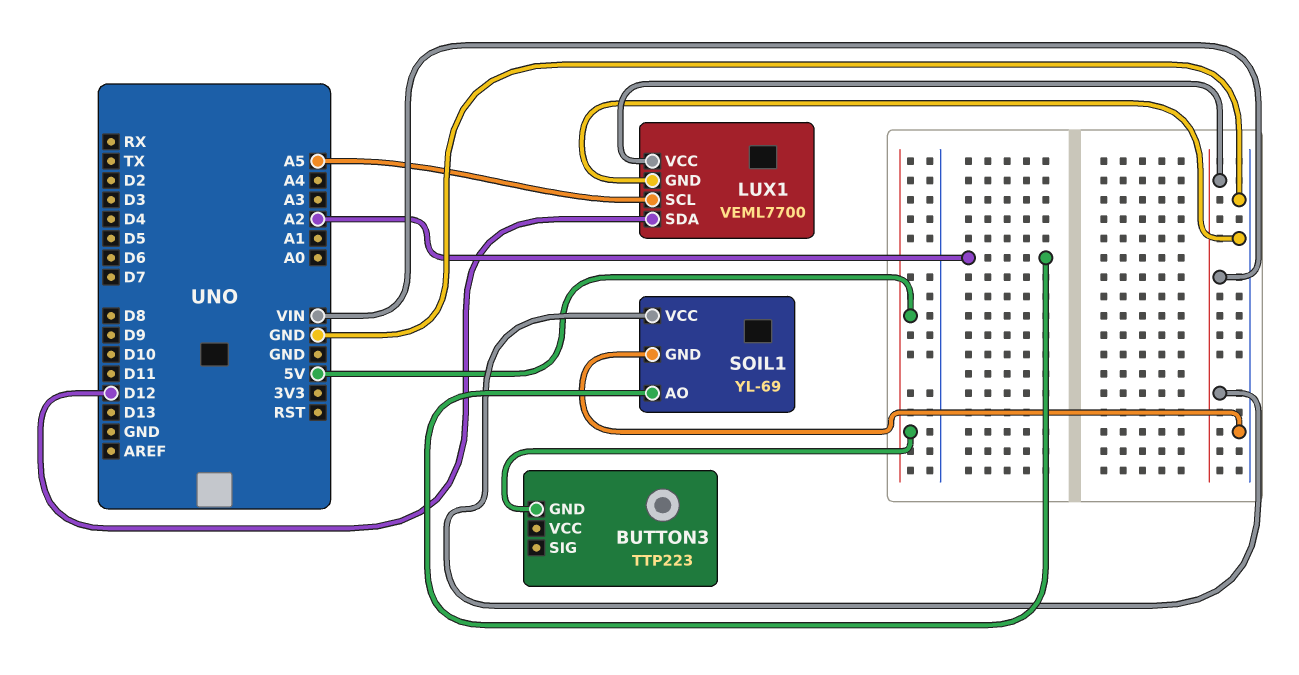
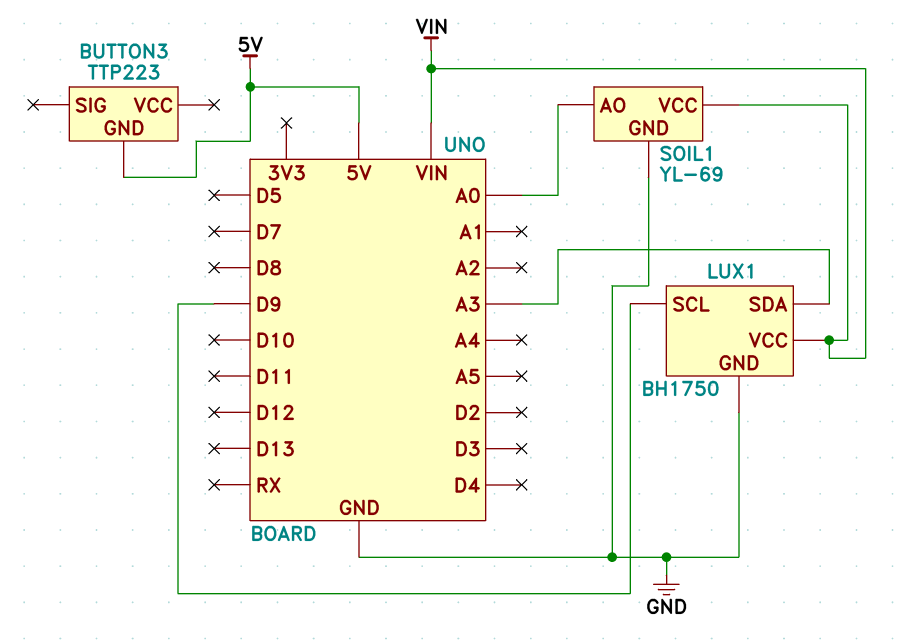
LUX1: VEML7700 -> BH1750
LUX1 pin SCL: A5 -> D9
LUX1 pin SDA: D12 -> A3
SOIL1 pin AO: A2 -> A0

